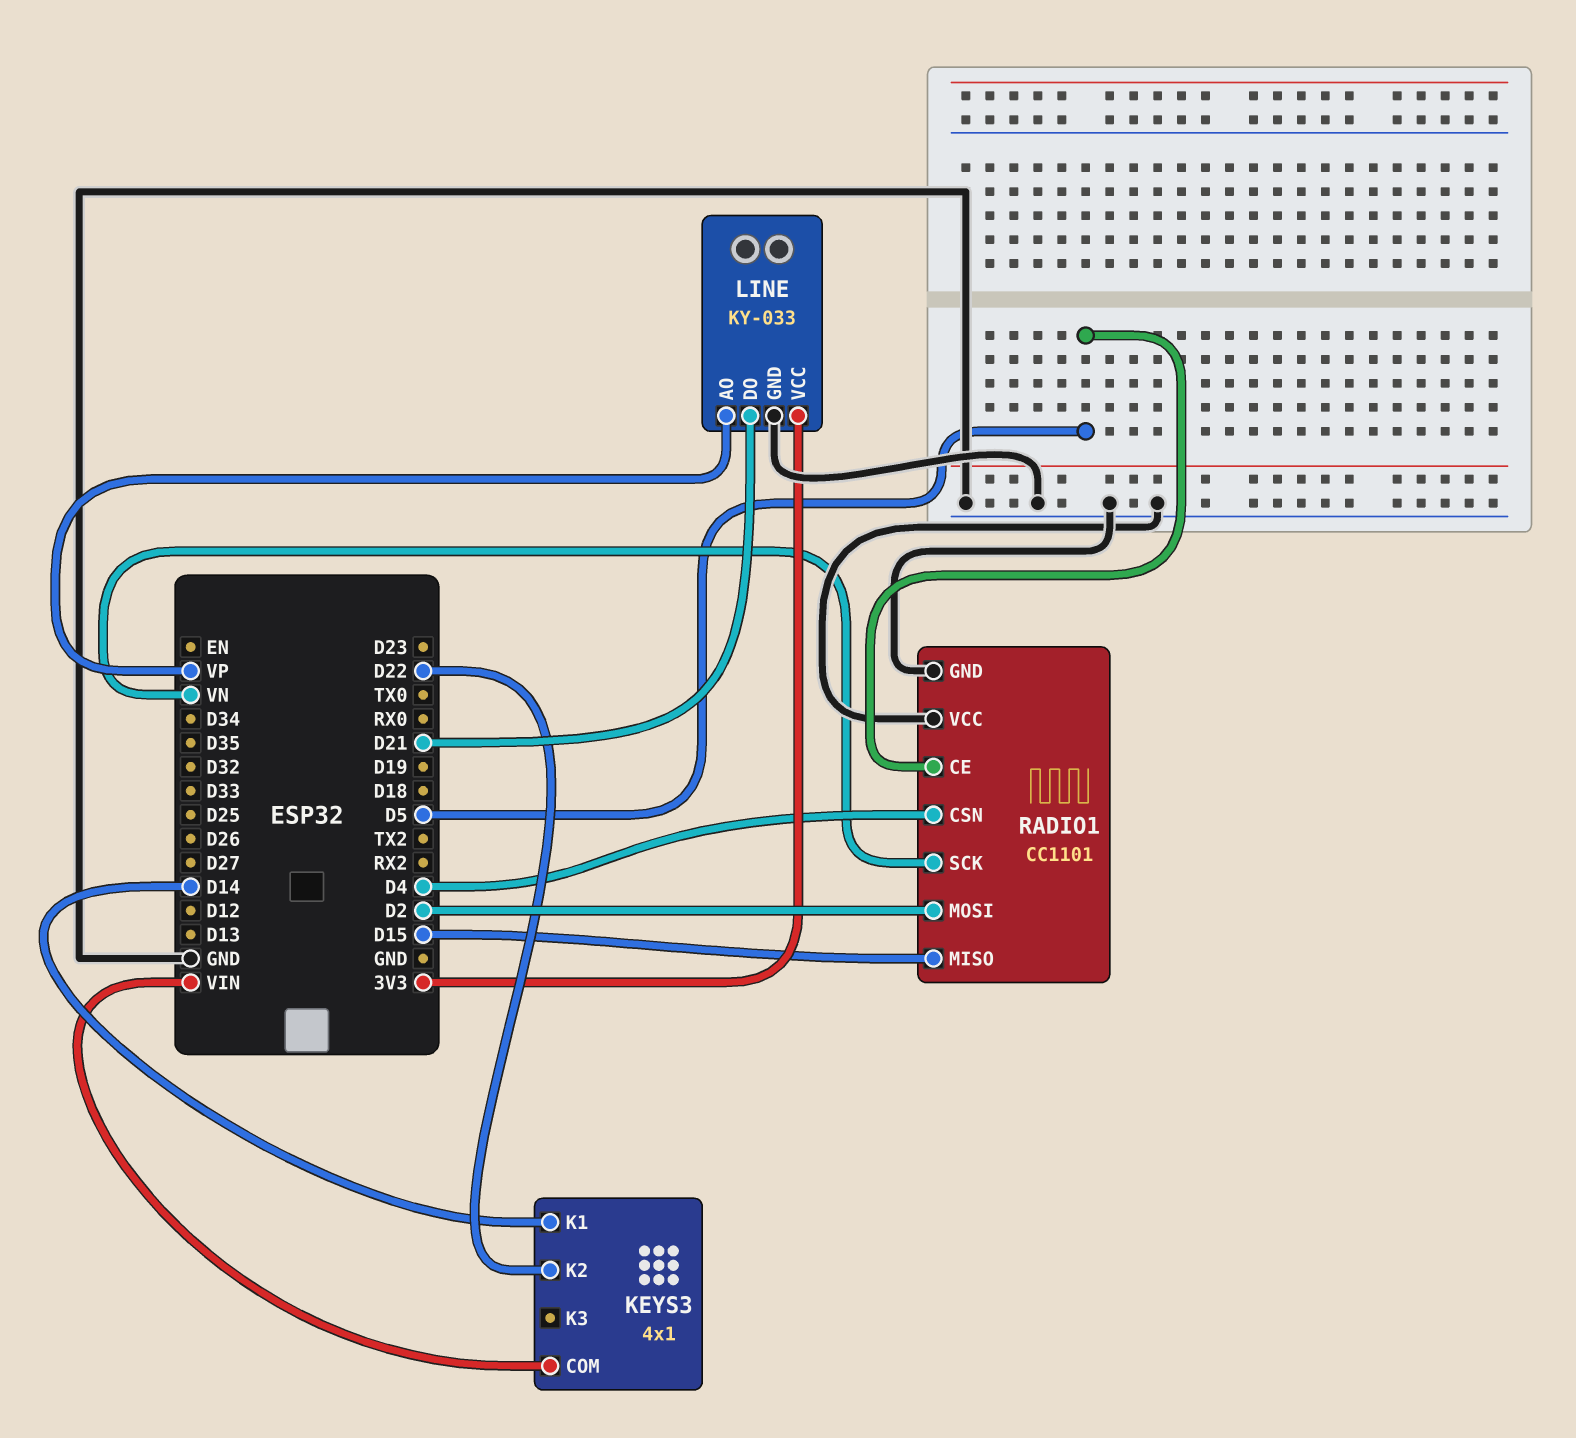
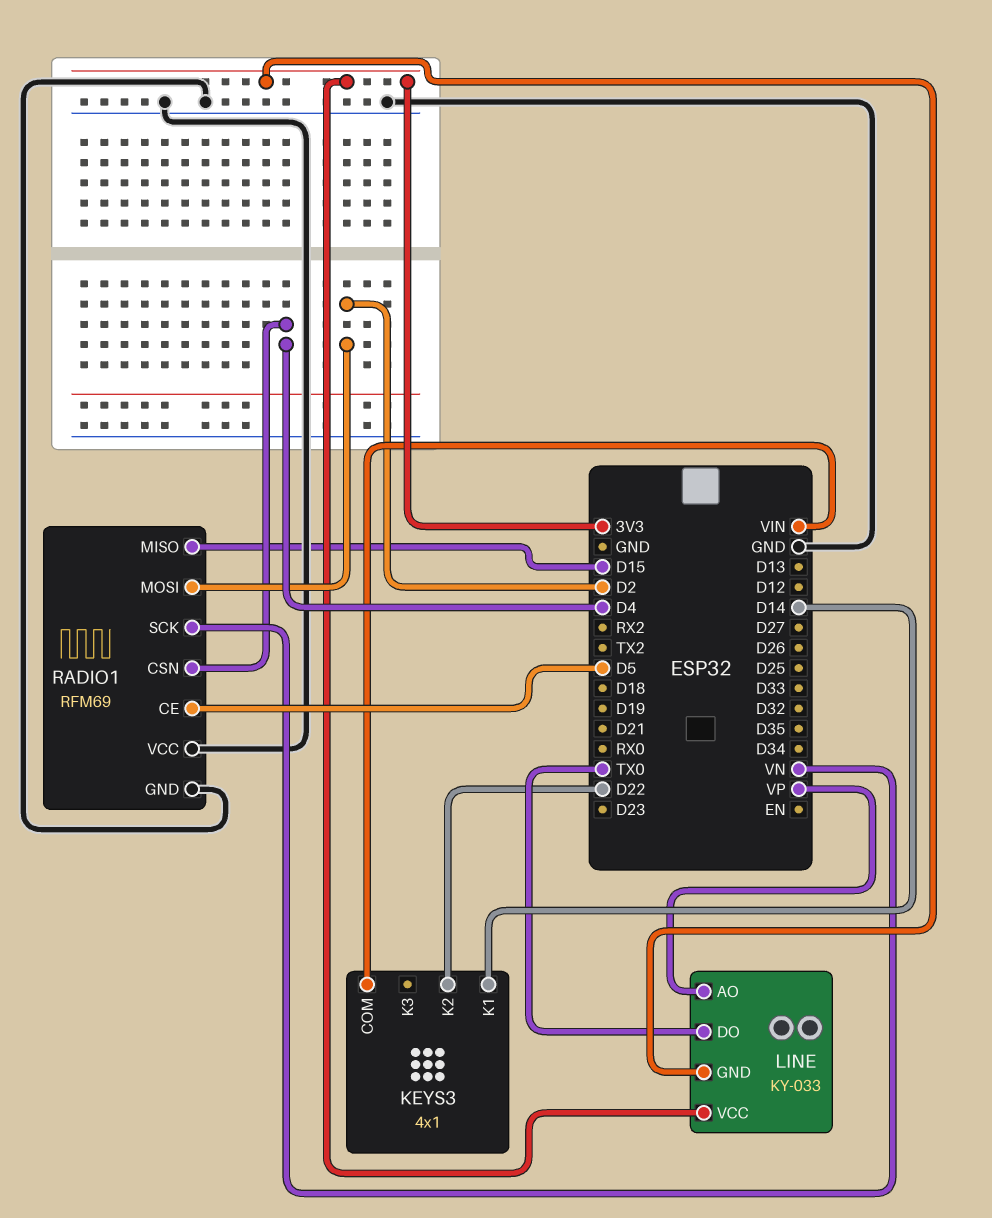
LINE pin DO: D21 -> TX0
LINE pin GND: GND -> 3V3
RADIO1: CC1101 -> RFM69

